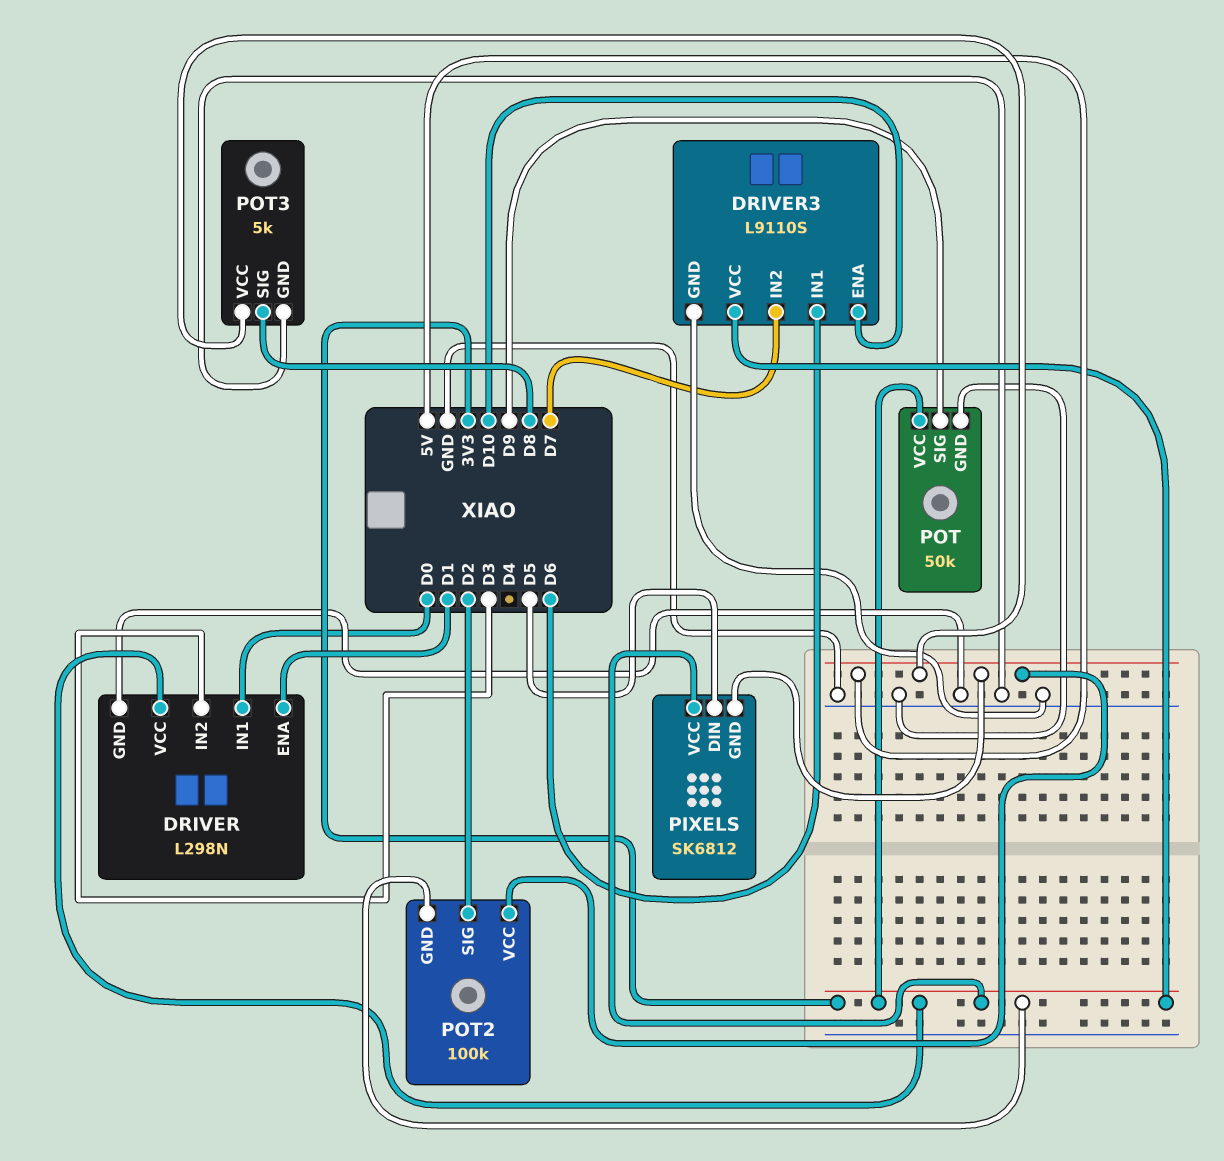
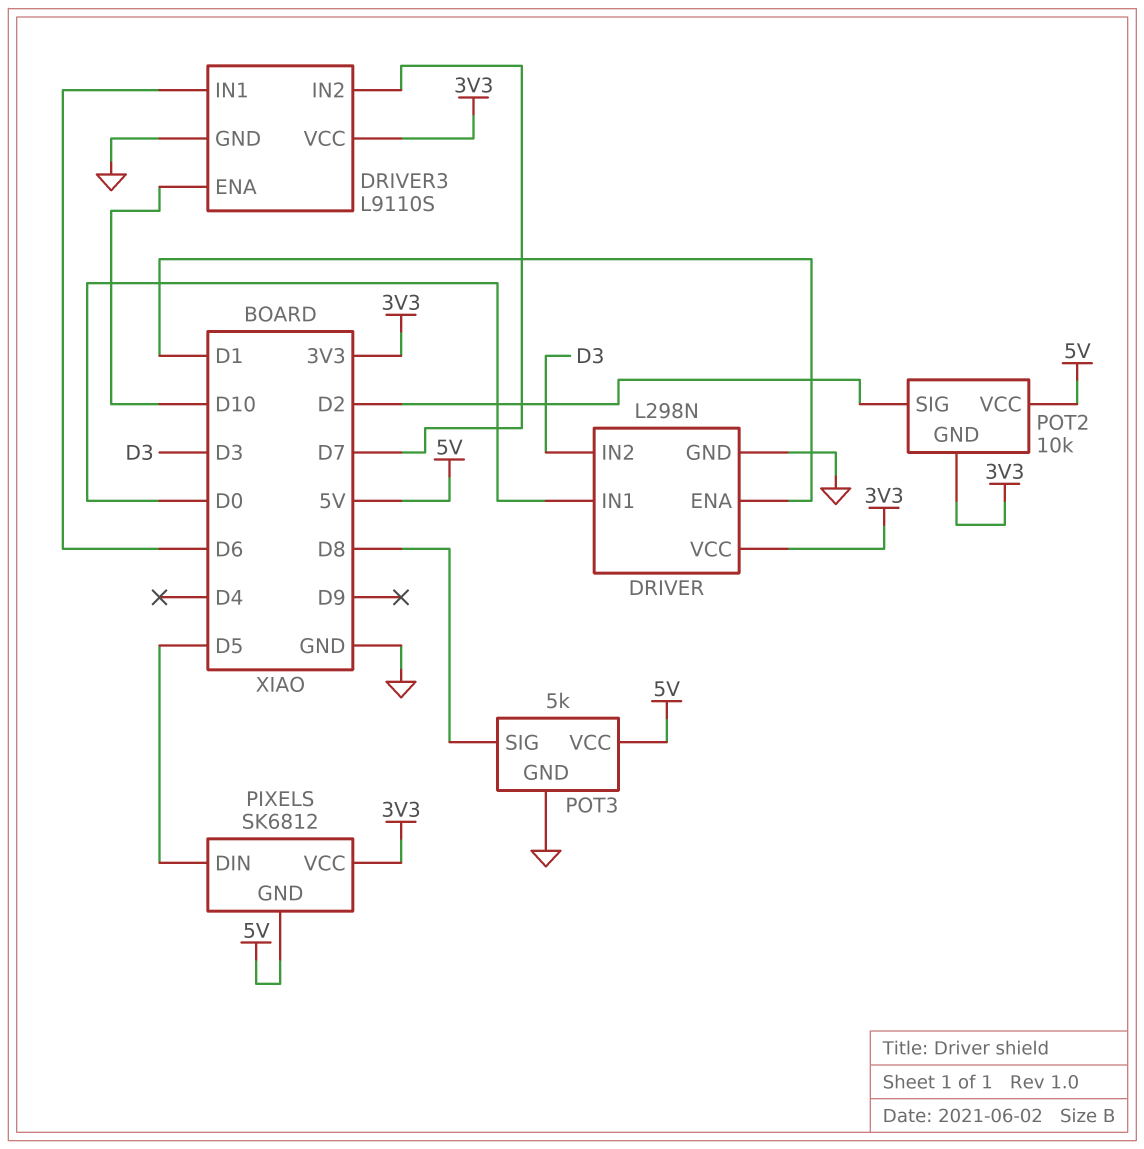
POT: 50k -> none
POT pin GND: GND -> none
POT pin SIG: D9 -> none
POT pin VCC: 3V3 -> none
POT2: 100k -> 10k

